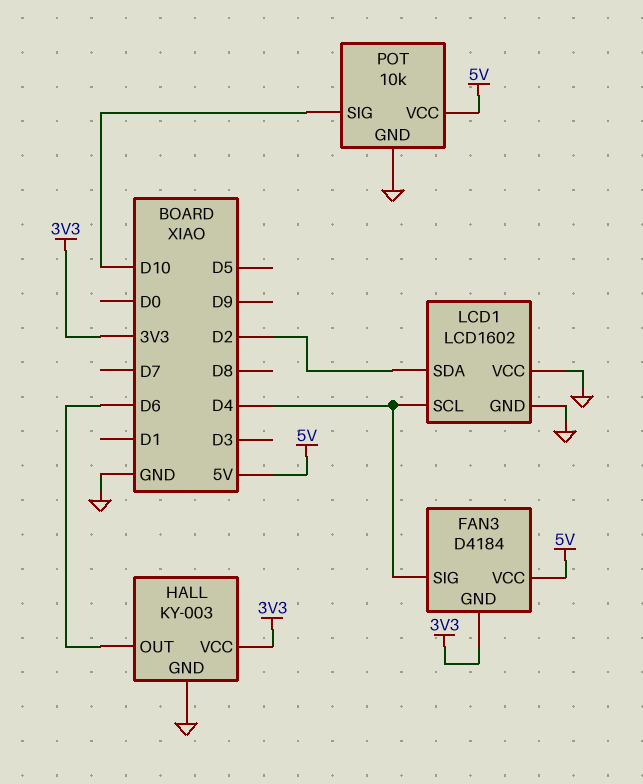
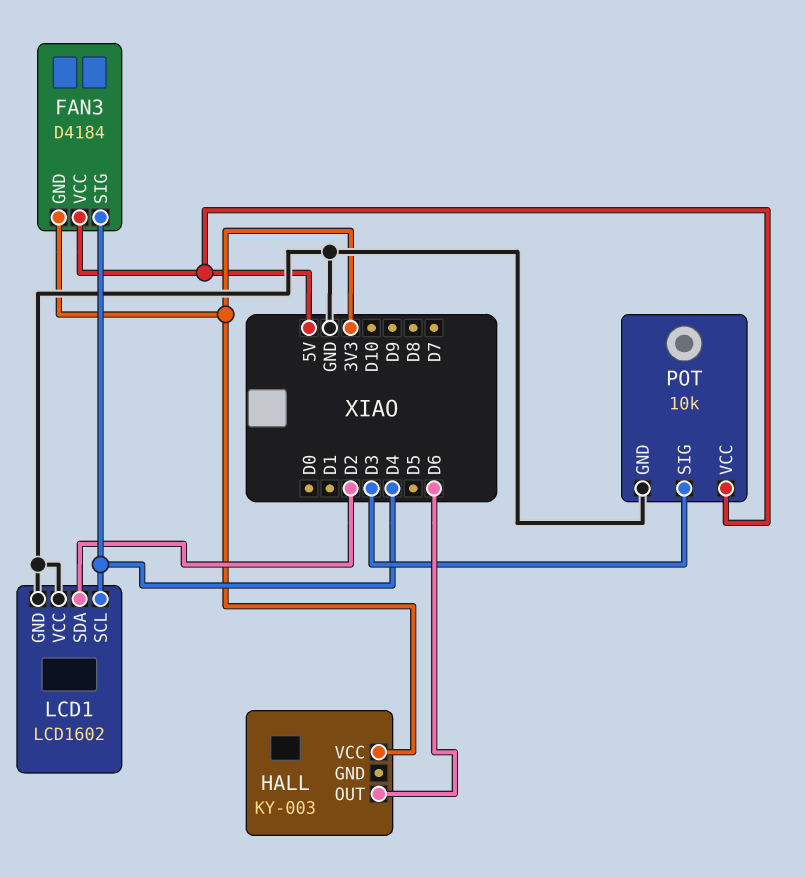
HALL pin GND: GND -> none
POT pin SIG: D10 -> D3

